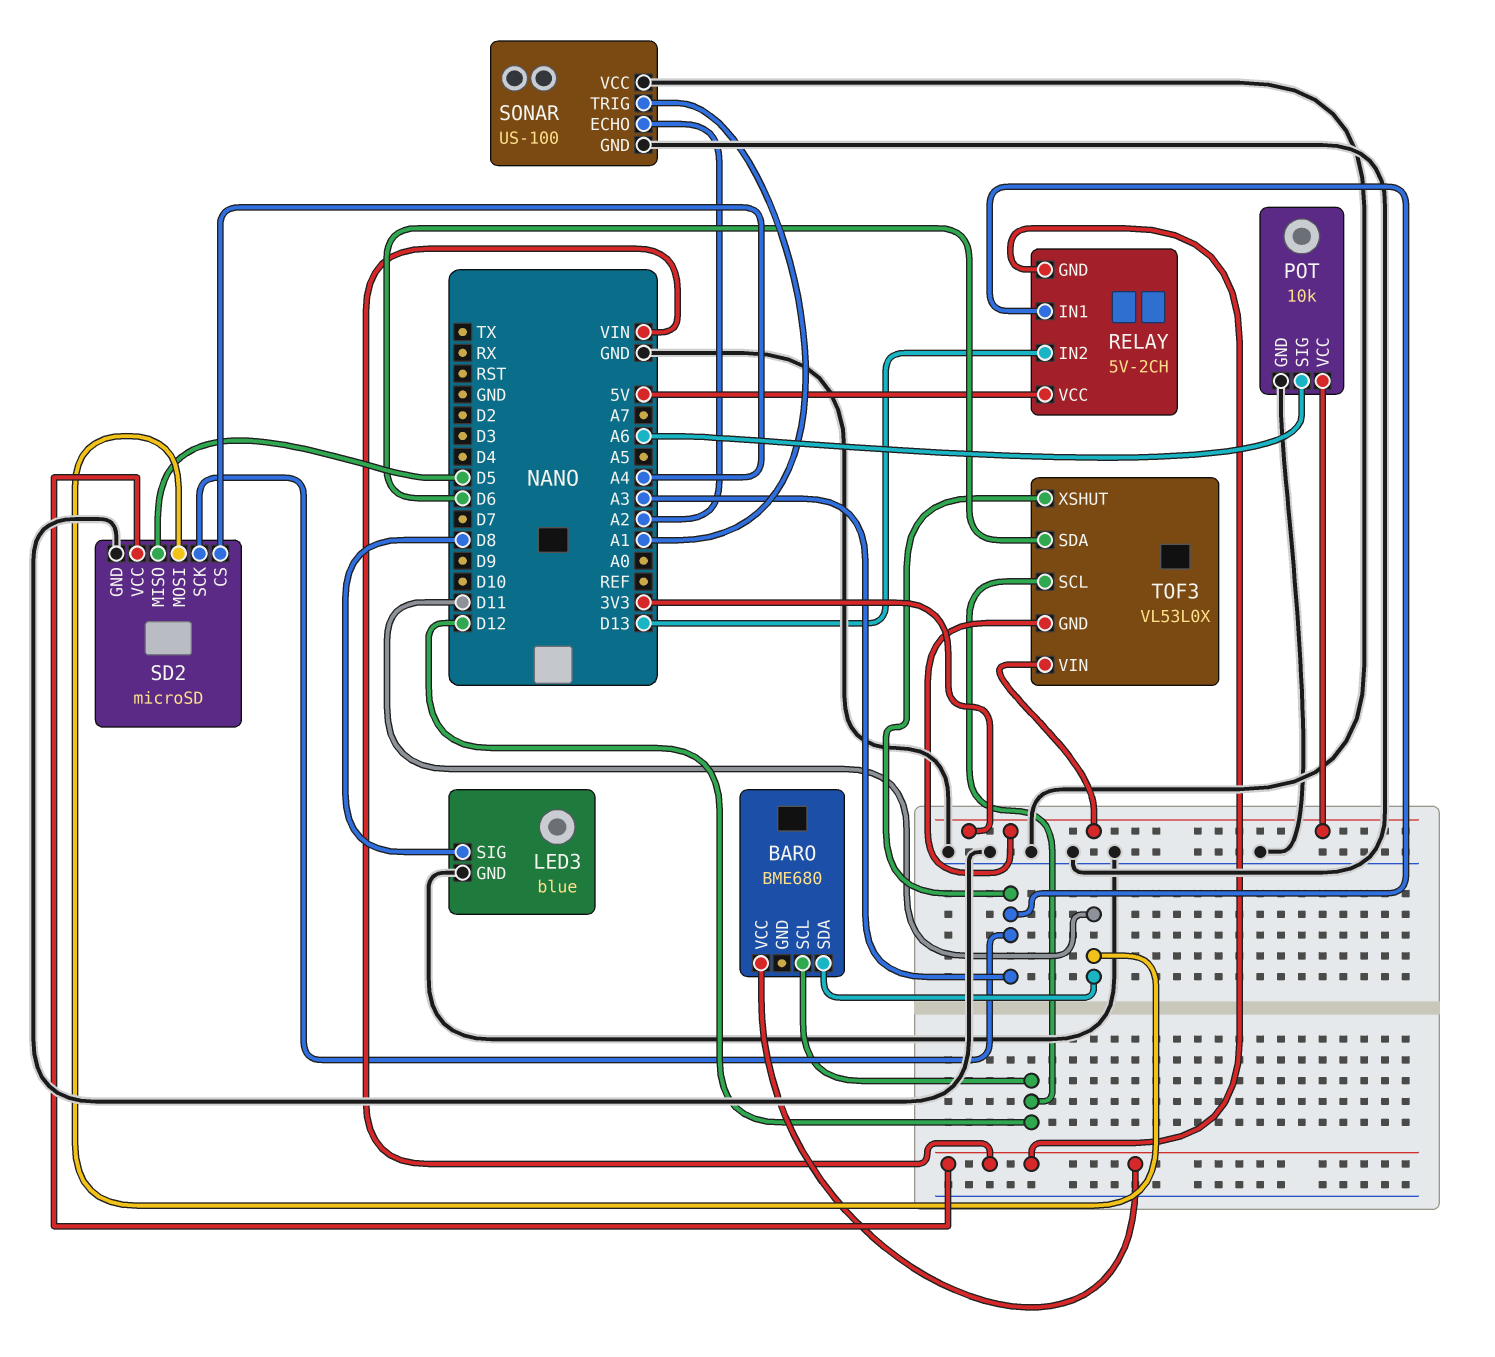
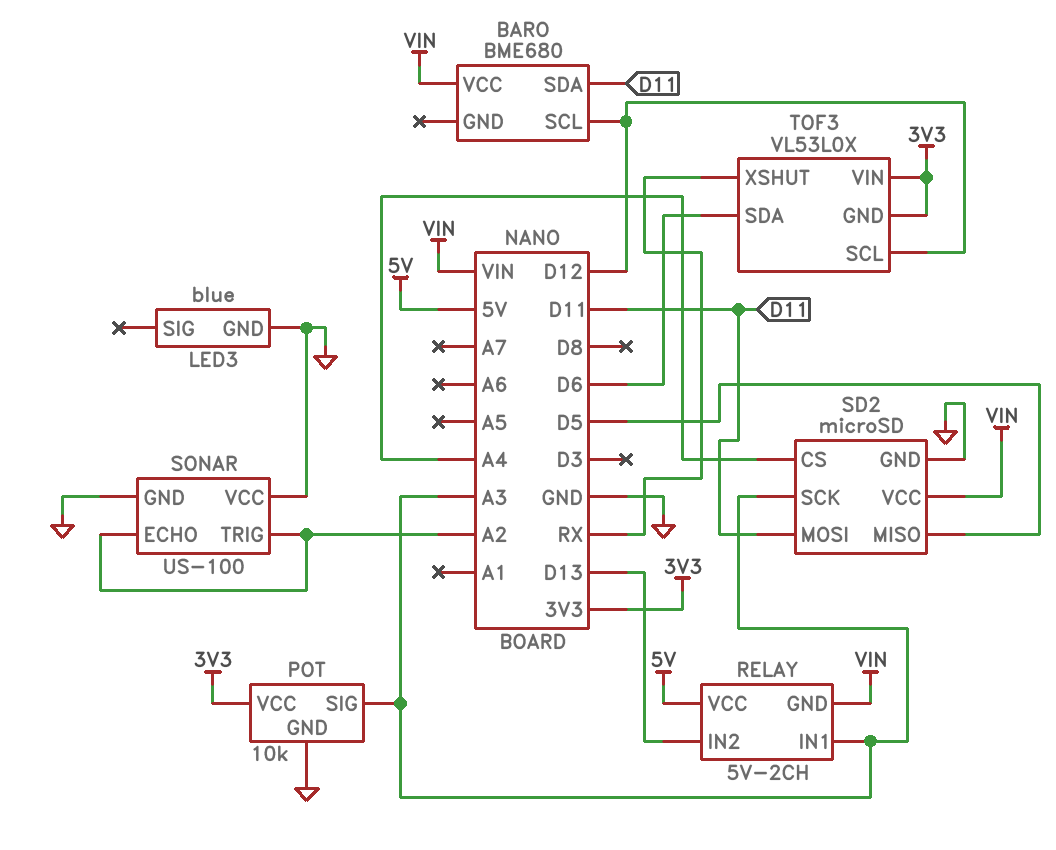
LED3 pin SIG: D8 -> none
POT pin SIG: A6 -> A3
SONAR pin TRIG: A1 -> A2
TOF3 pin XSHUT: A3 -> RX

